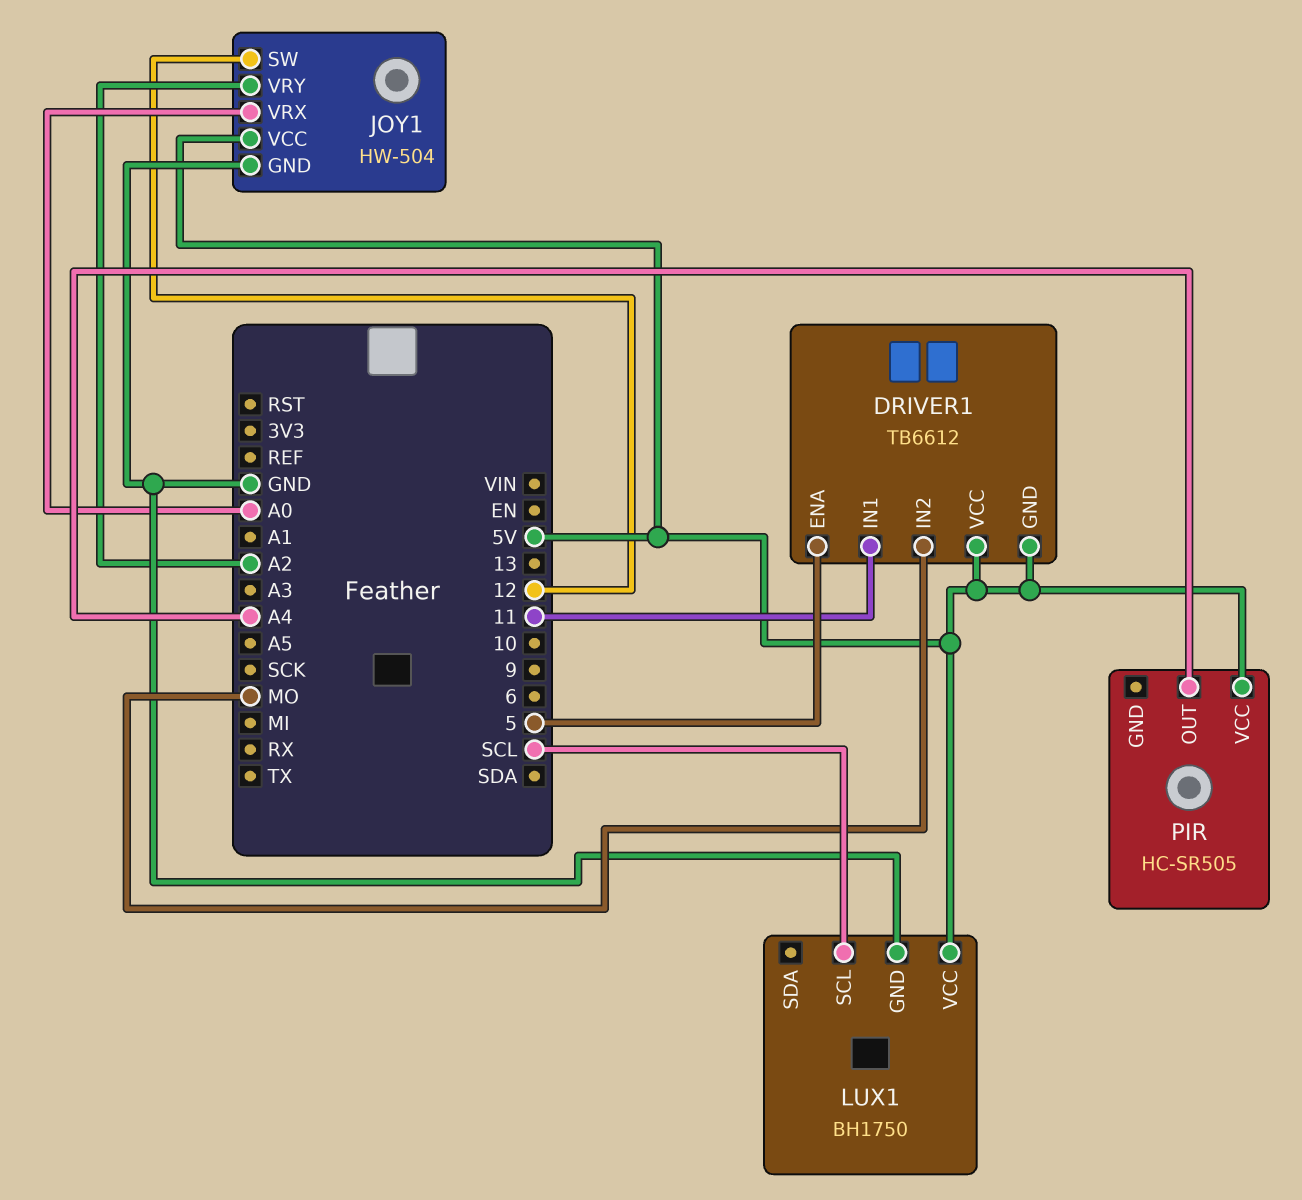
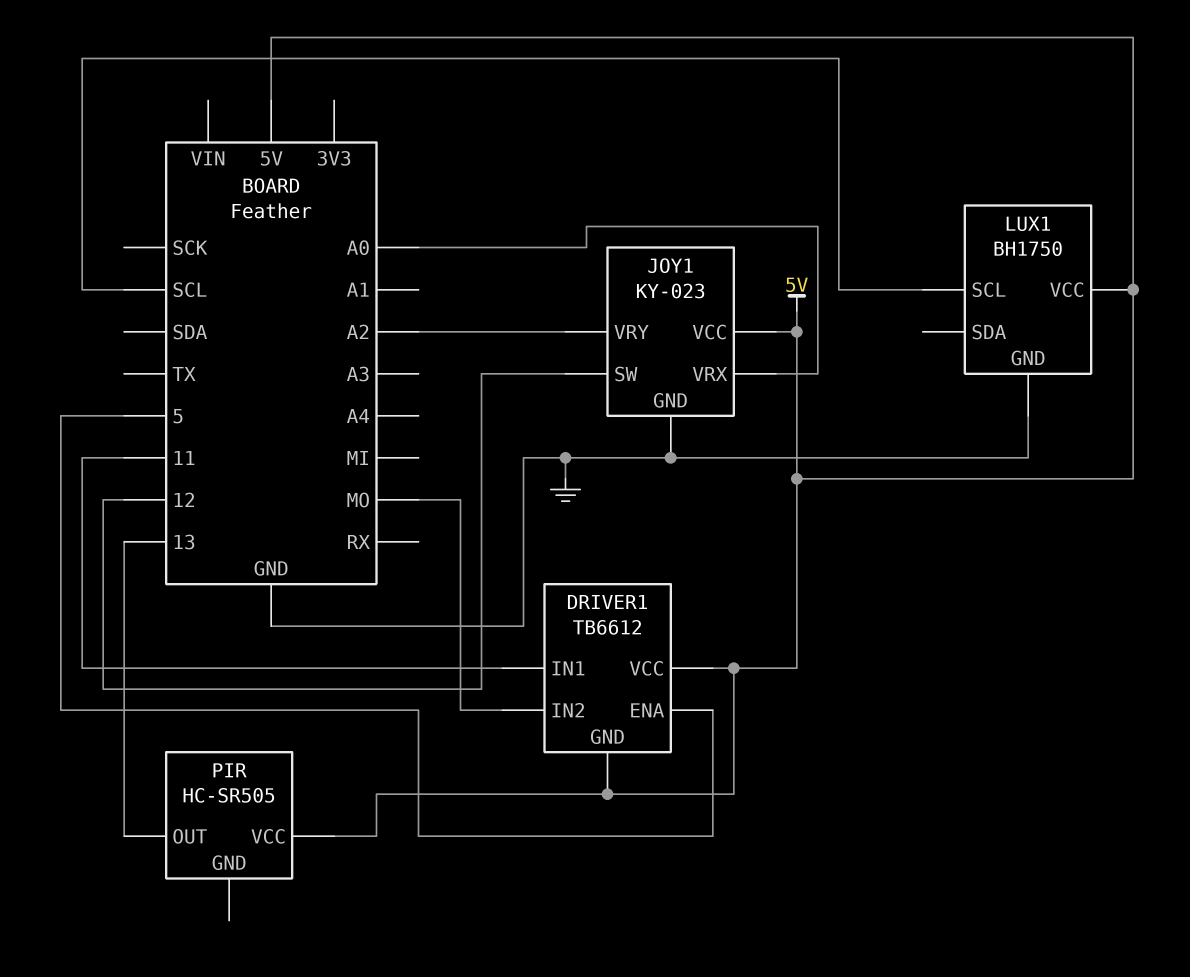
JOY1: HW-504 -> KY-023
PIR pin OUT: A4 -> 13

